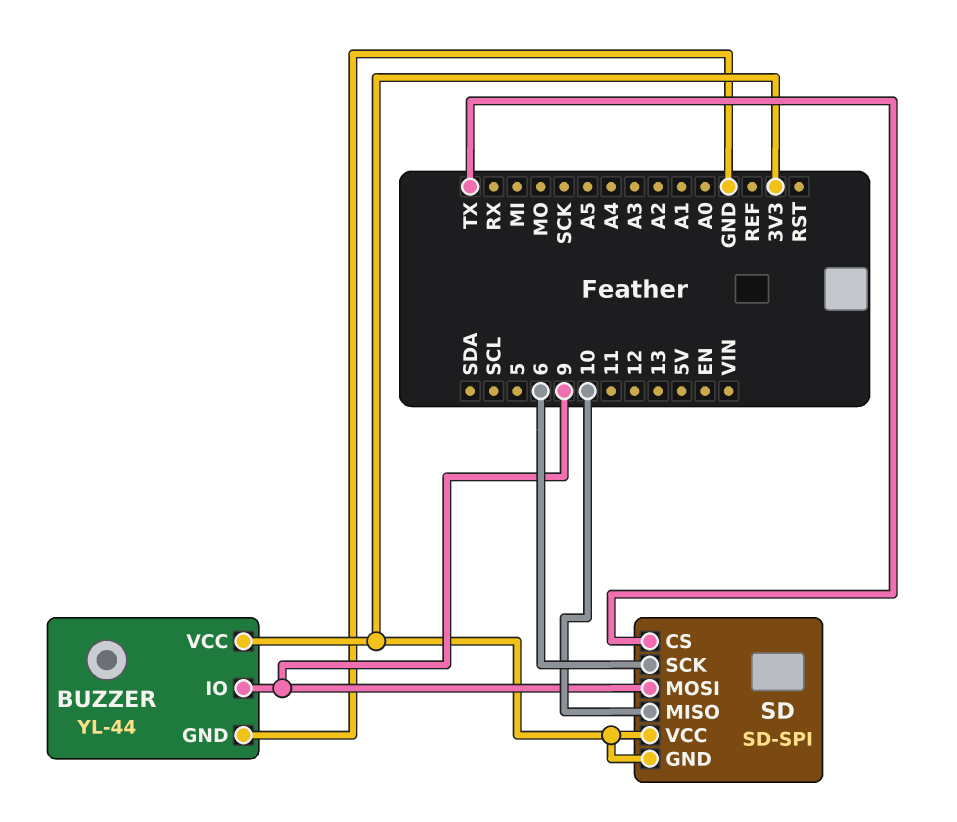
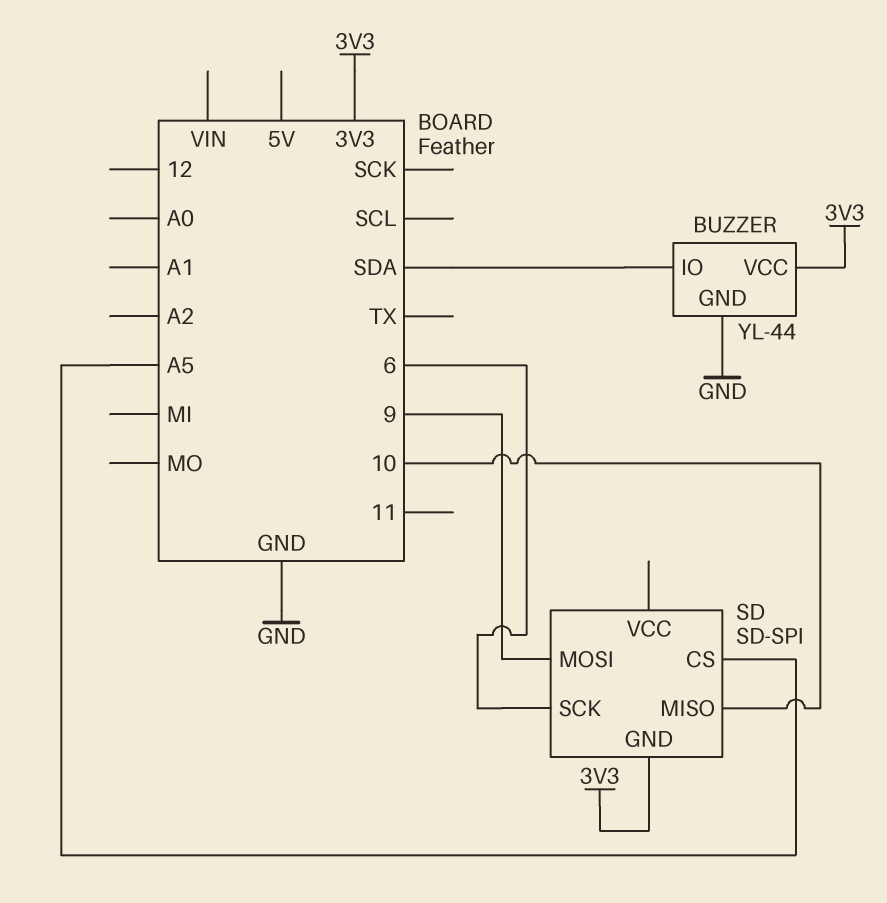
BUZZER pin IO: 9 -> SDA
SD pin CS: TX -> A5
SD pin VCC: 3V3 -> none

